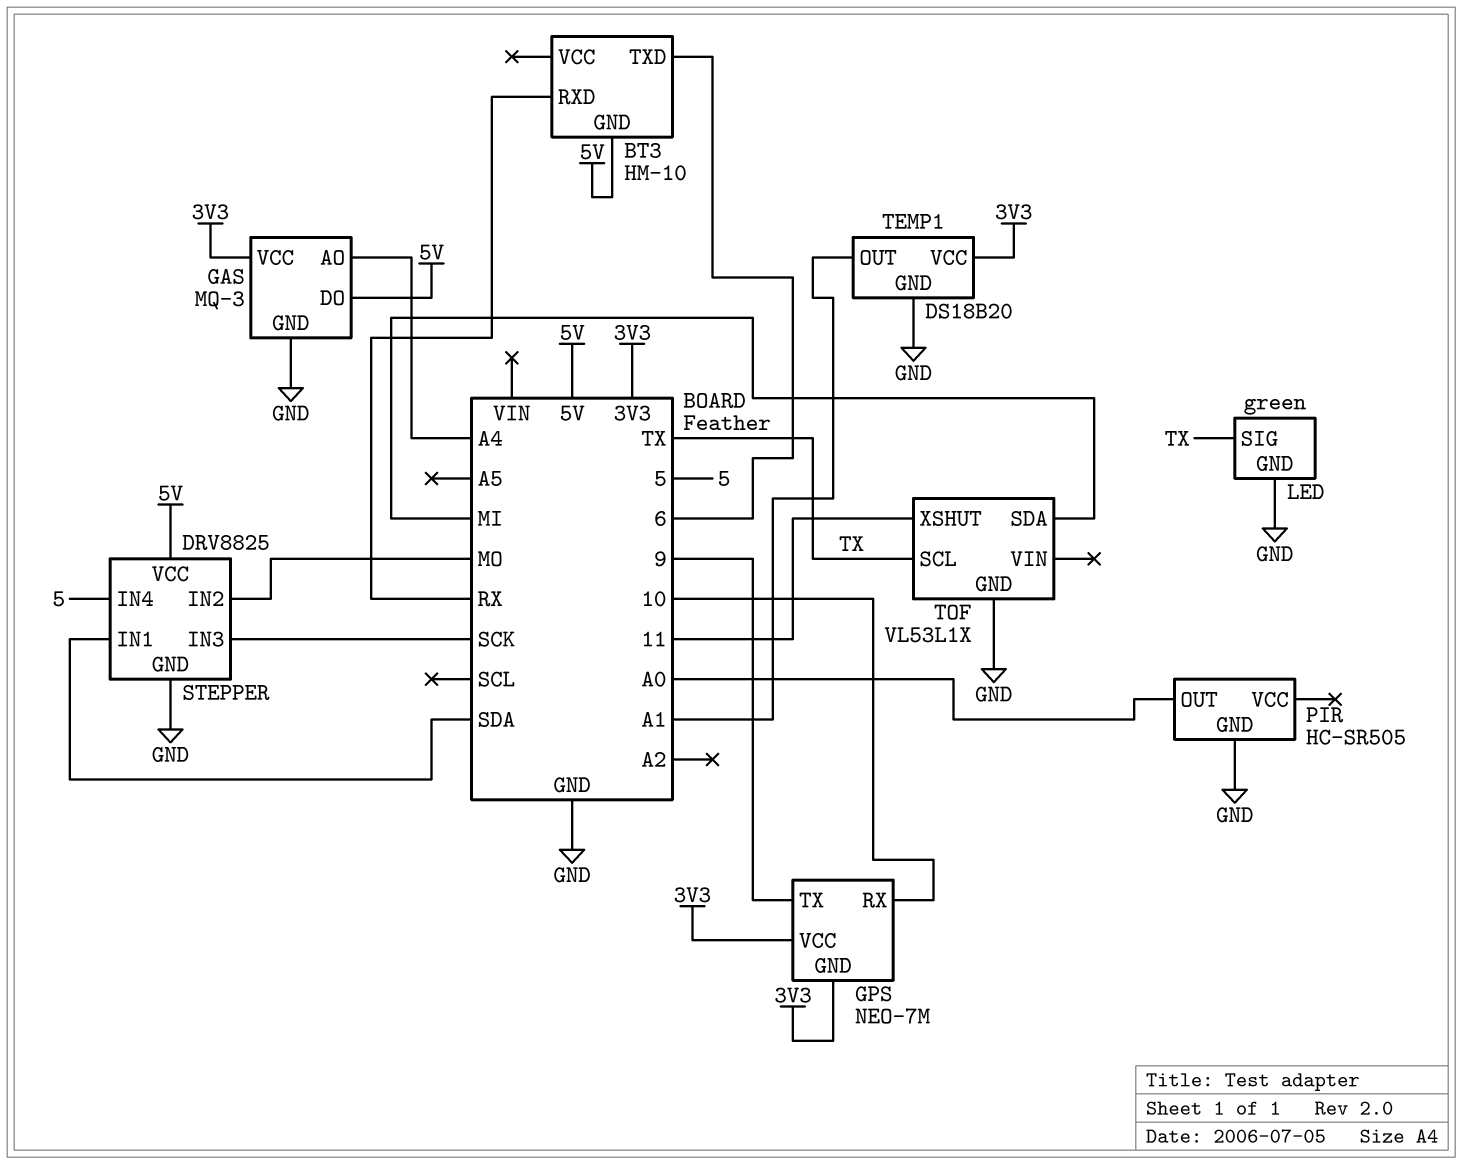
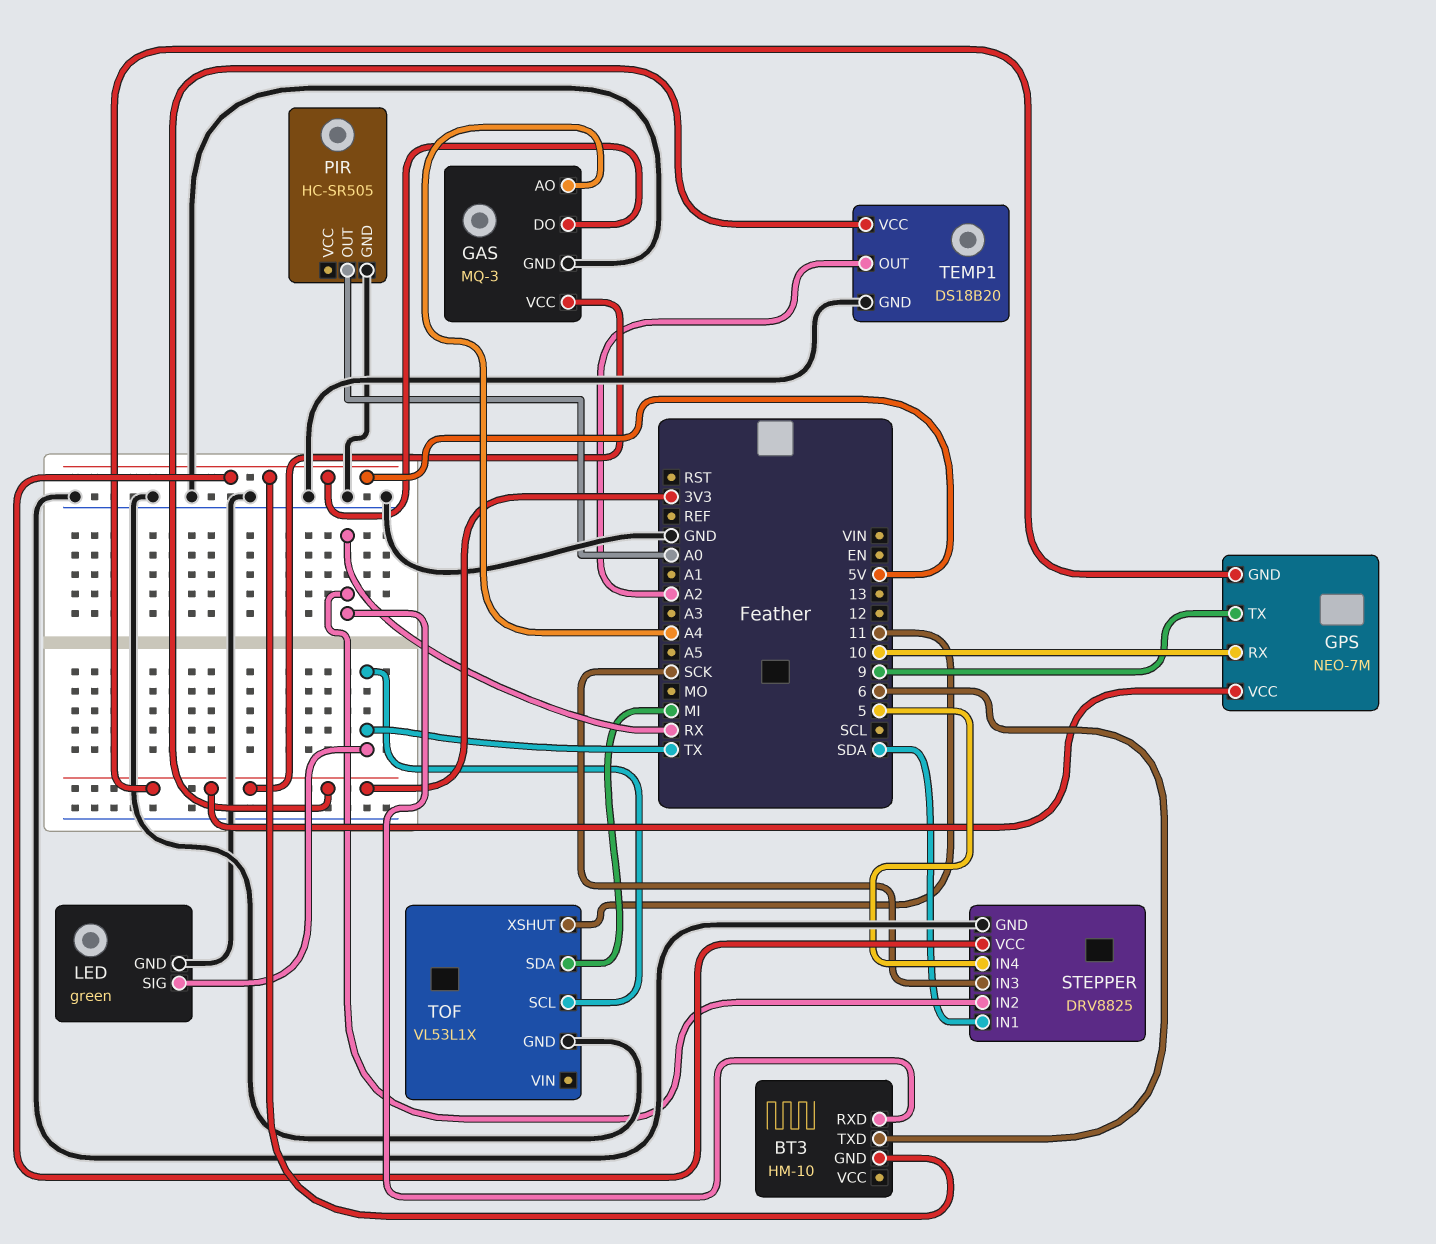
STEPPER pin IN2: MO -> RX
TEMP1 pin OUT: A1 -> A2

